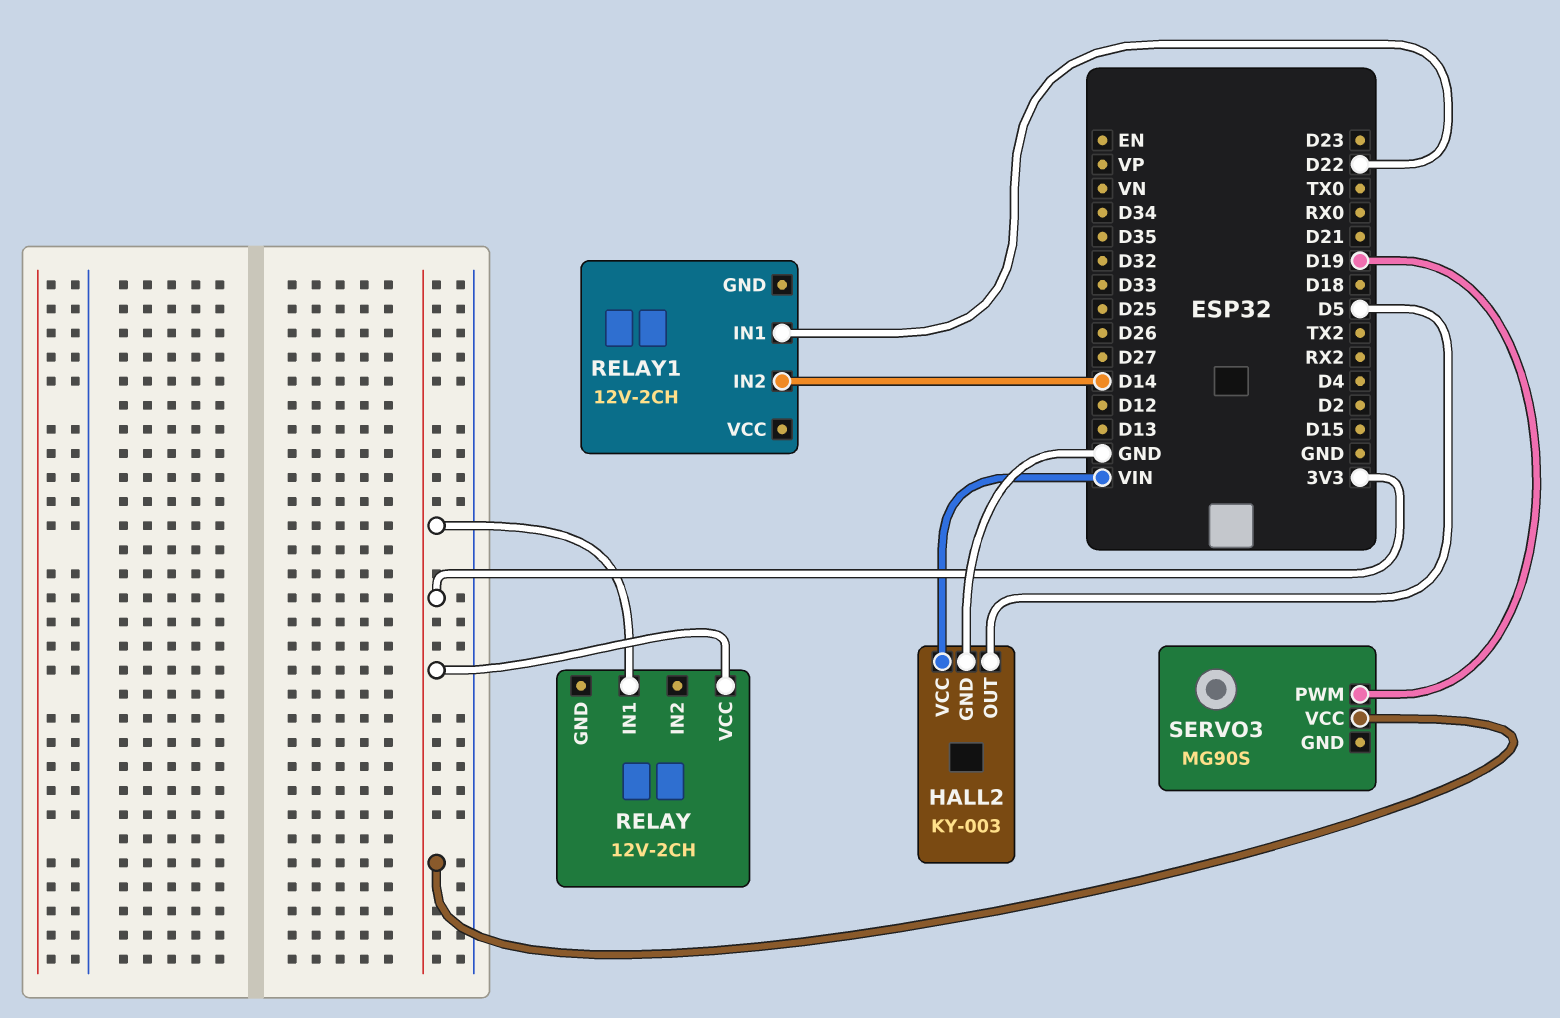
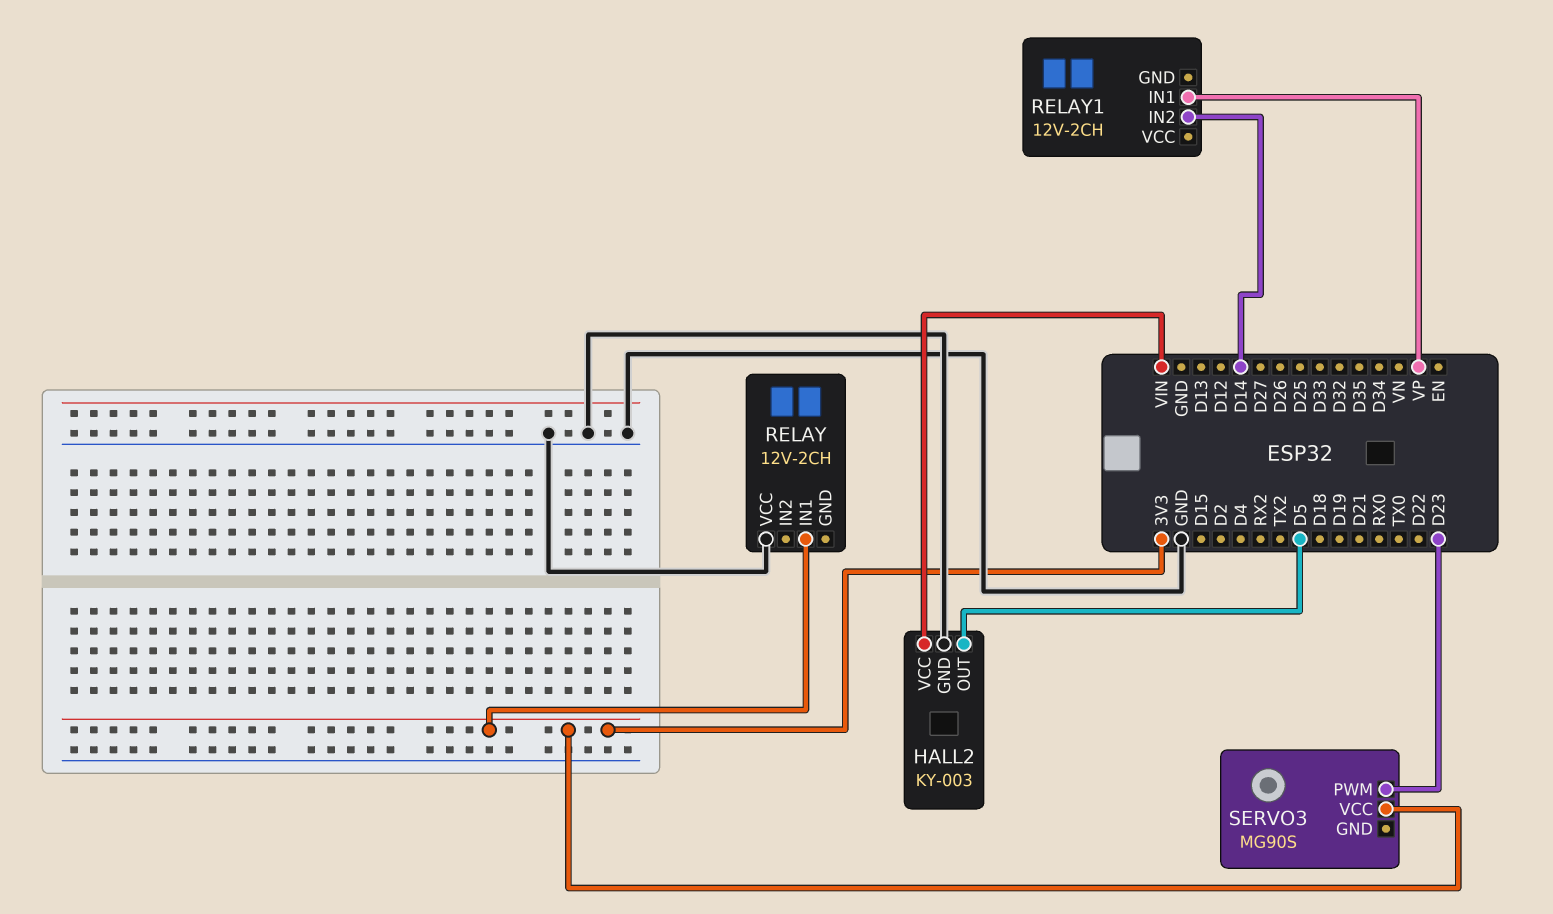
RELAY pin VCC: 3V3 -> GND
RELAY1 pin IN1: D22 -> VP
SERVO3 pin PWM: D19 -> D23

